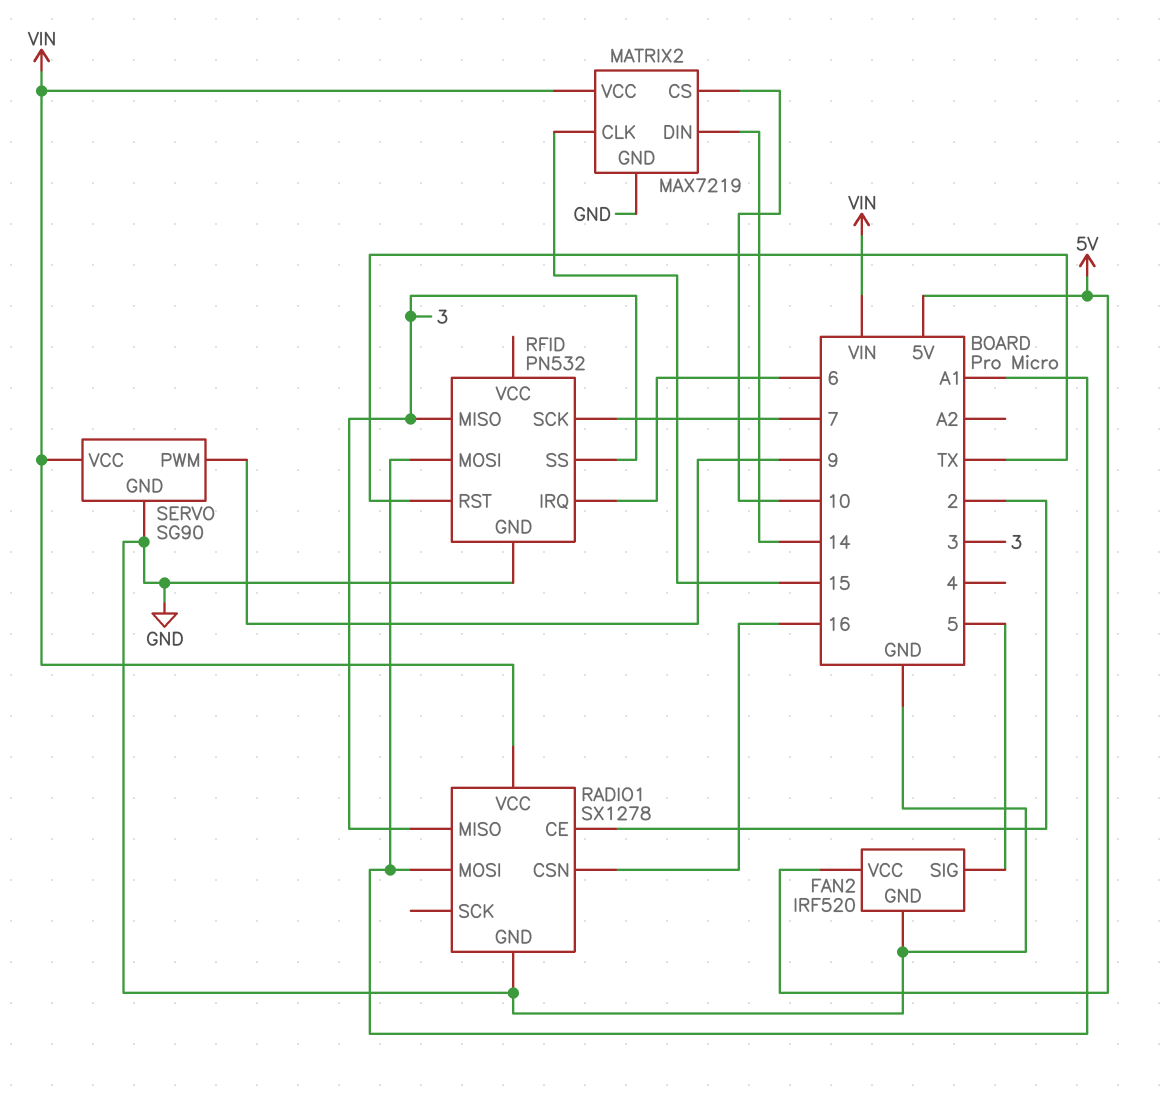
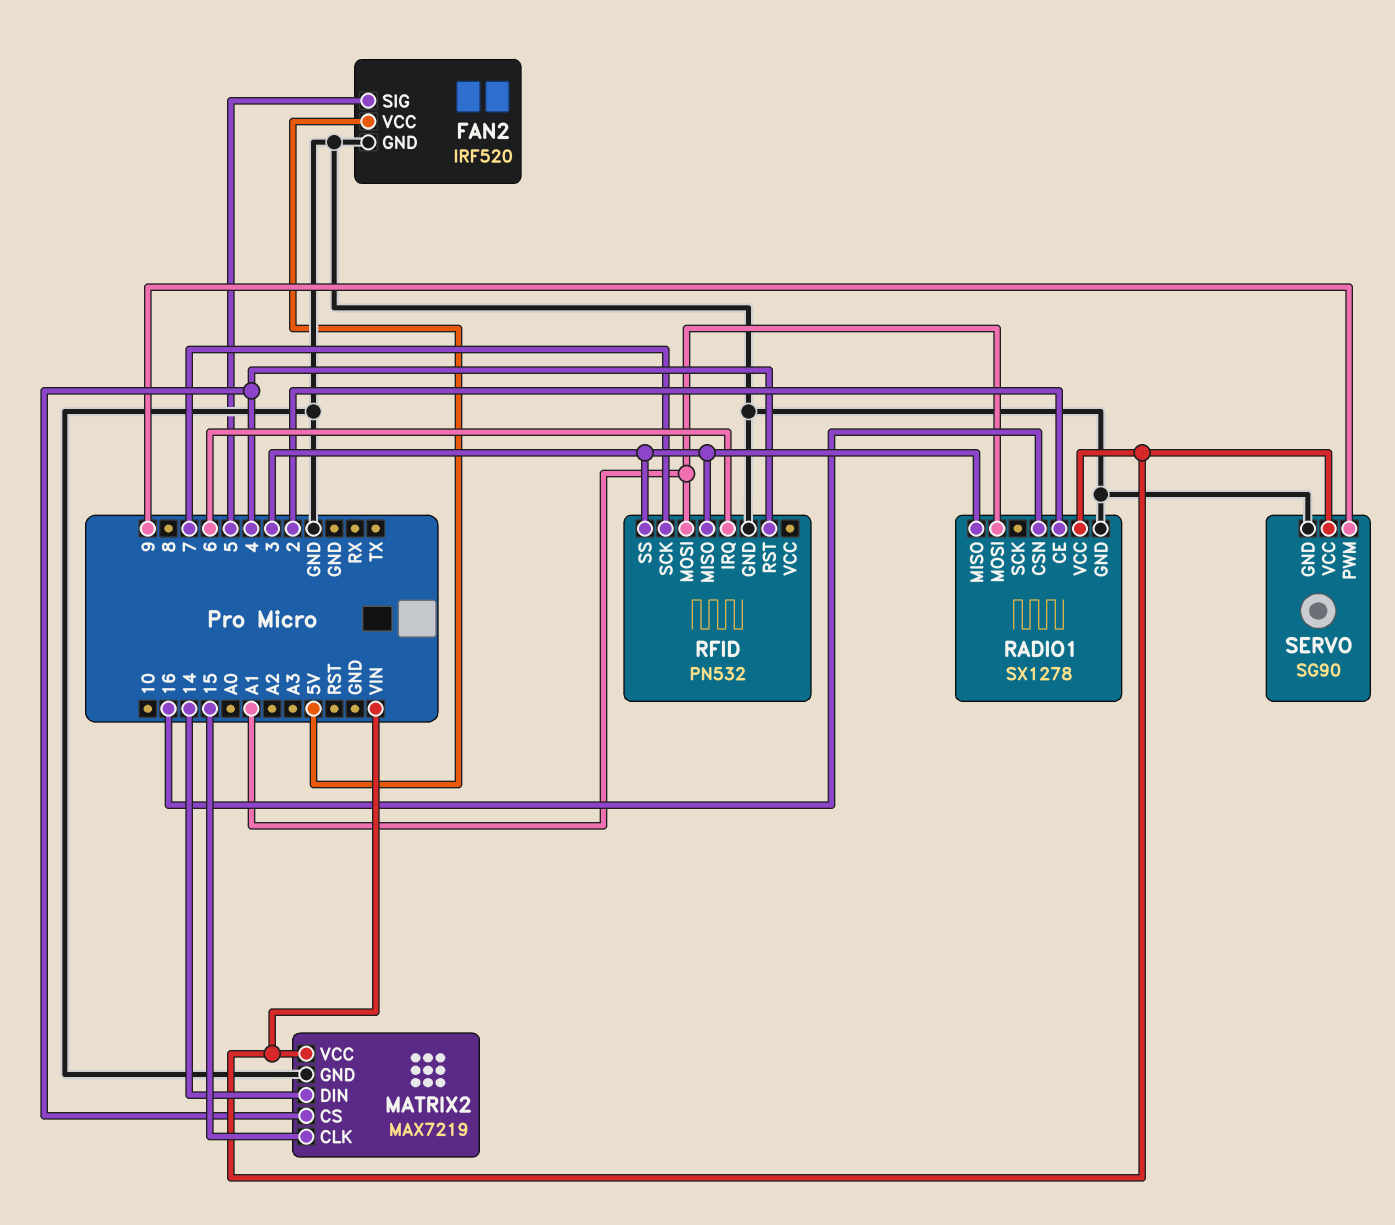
MATRIX2 pin CS: 10 -> 4
RFID pin RST: TX -> 4

